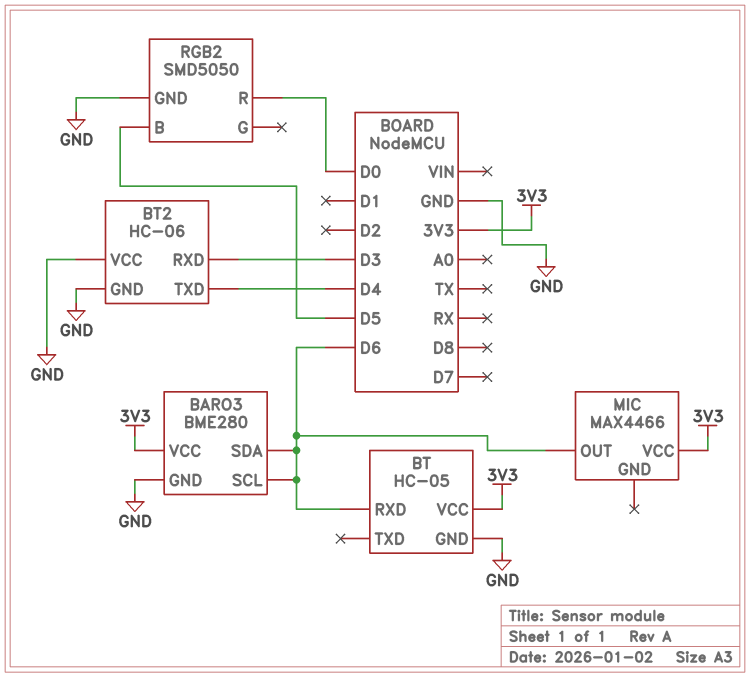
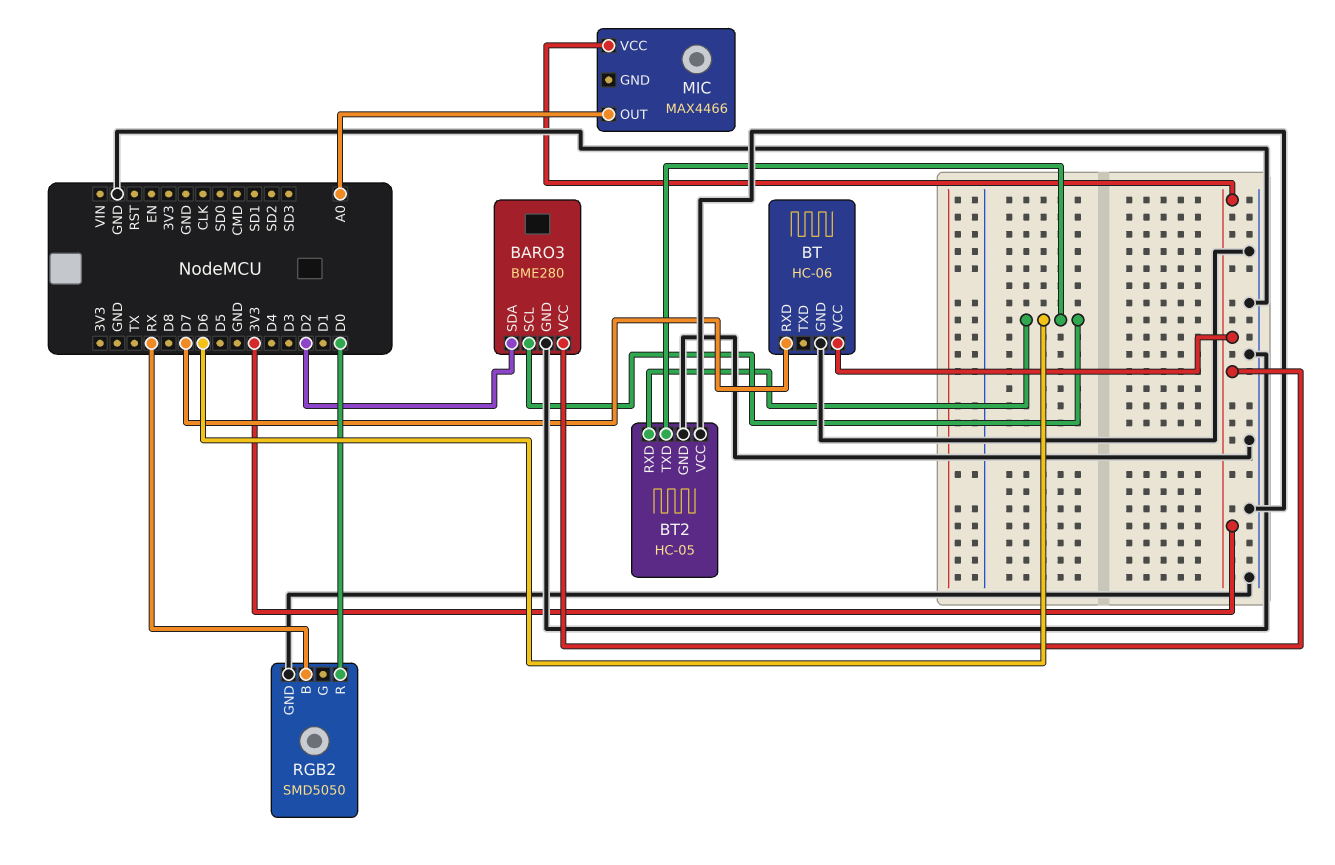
BARO3 pin SDA: D6 -> D2
BT: HC-05 -> HC-06
BT pin RXD: D6 -> D7
BT2: HC-06 -> HC-05
BT2 pin RXD: D3 -> D6
BT2 pin TXD: D4 -> D6
MIC pin OUT: D6 -> A0
RGB2 pin B: D5 -> RX

